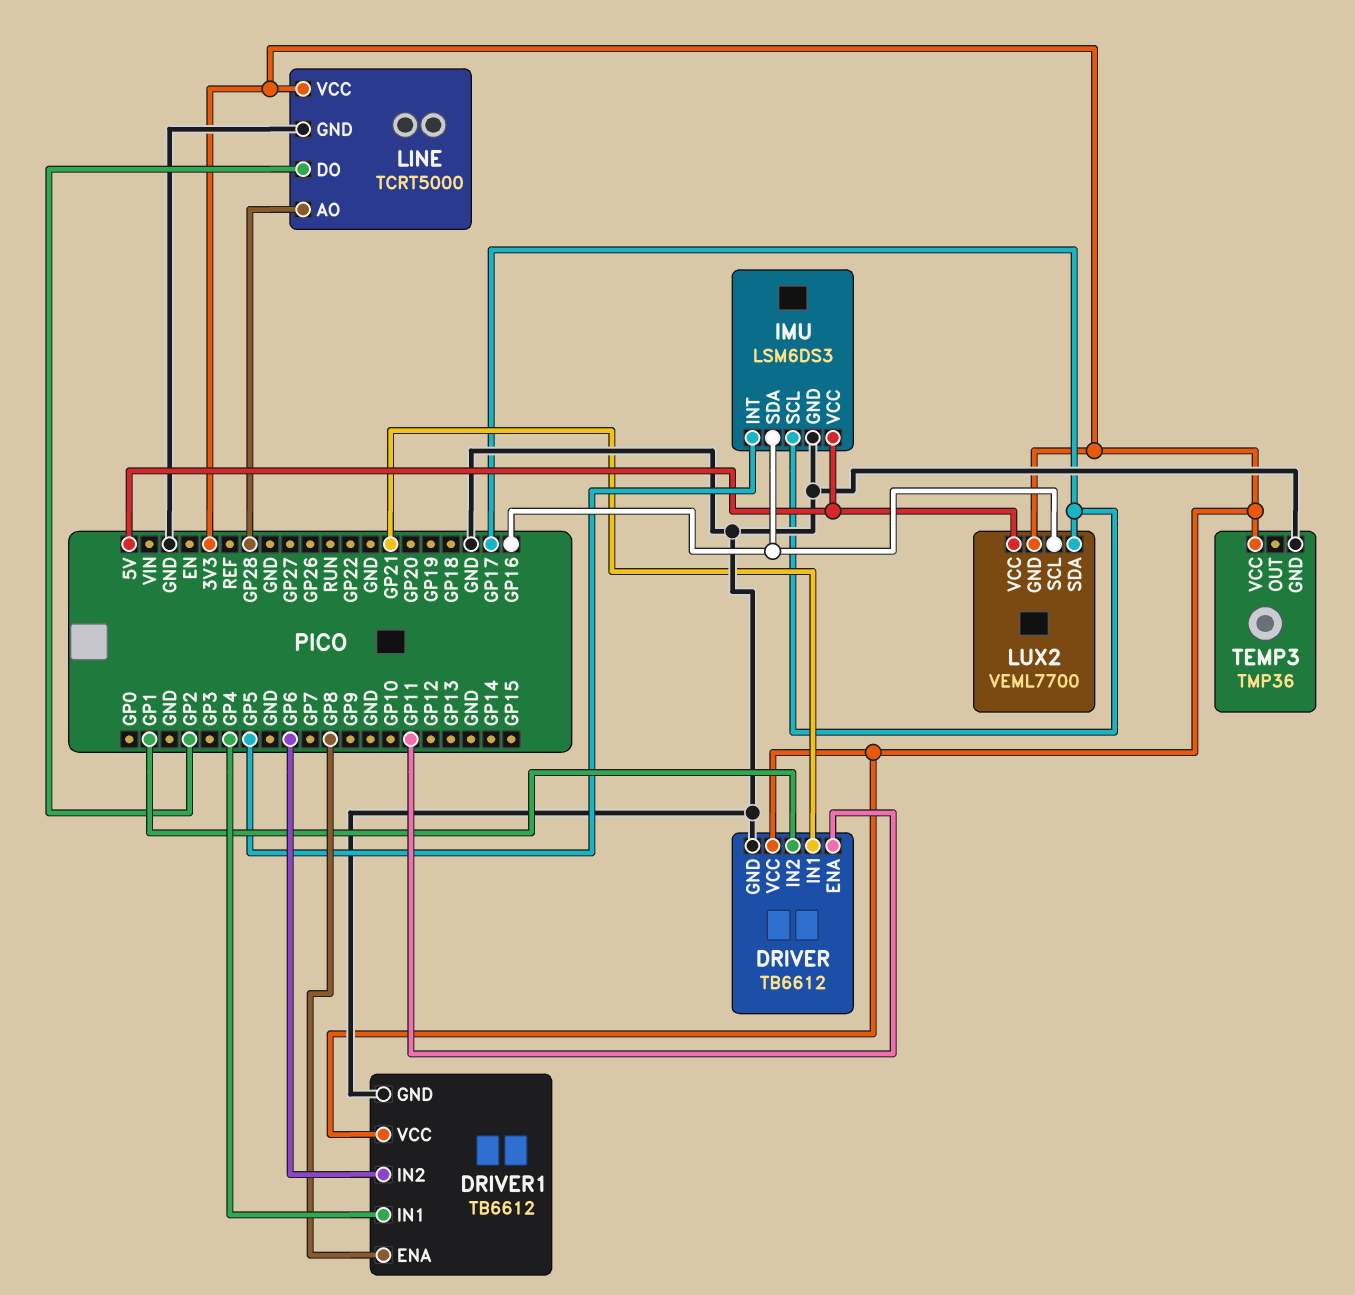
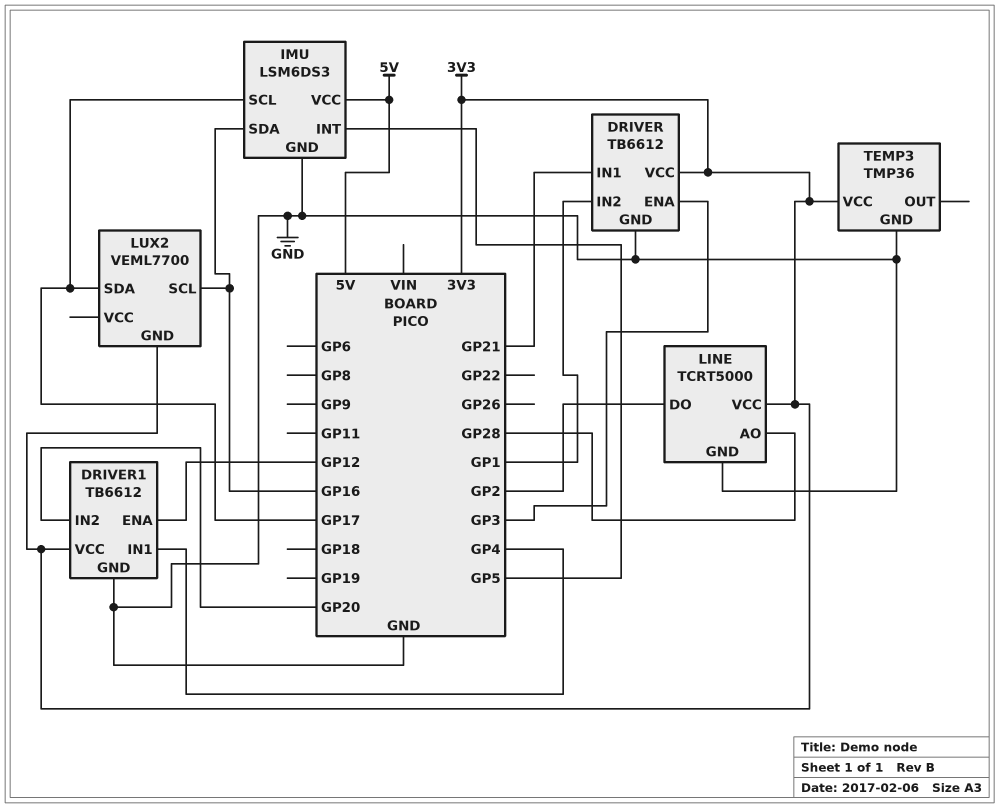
DRIVER pin ENA: GP11 -> GP3
DRIVER1 pin ENA: GP8 -> GP12
DRIVER1 pin IN2: GP6 -> GP20
LUX2 pin VCC: 5V -> none

